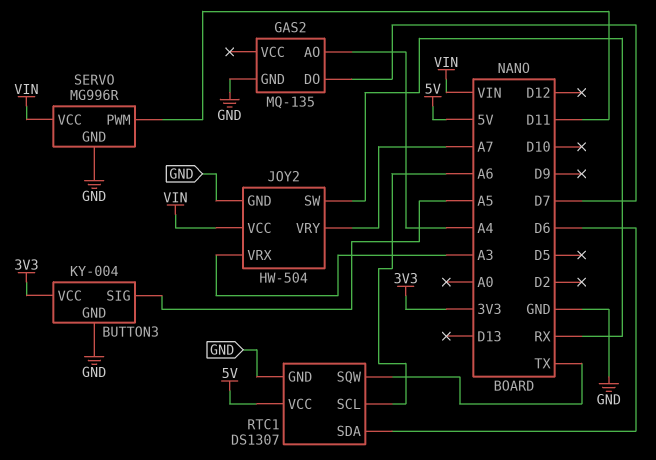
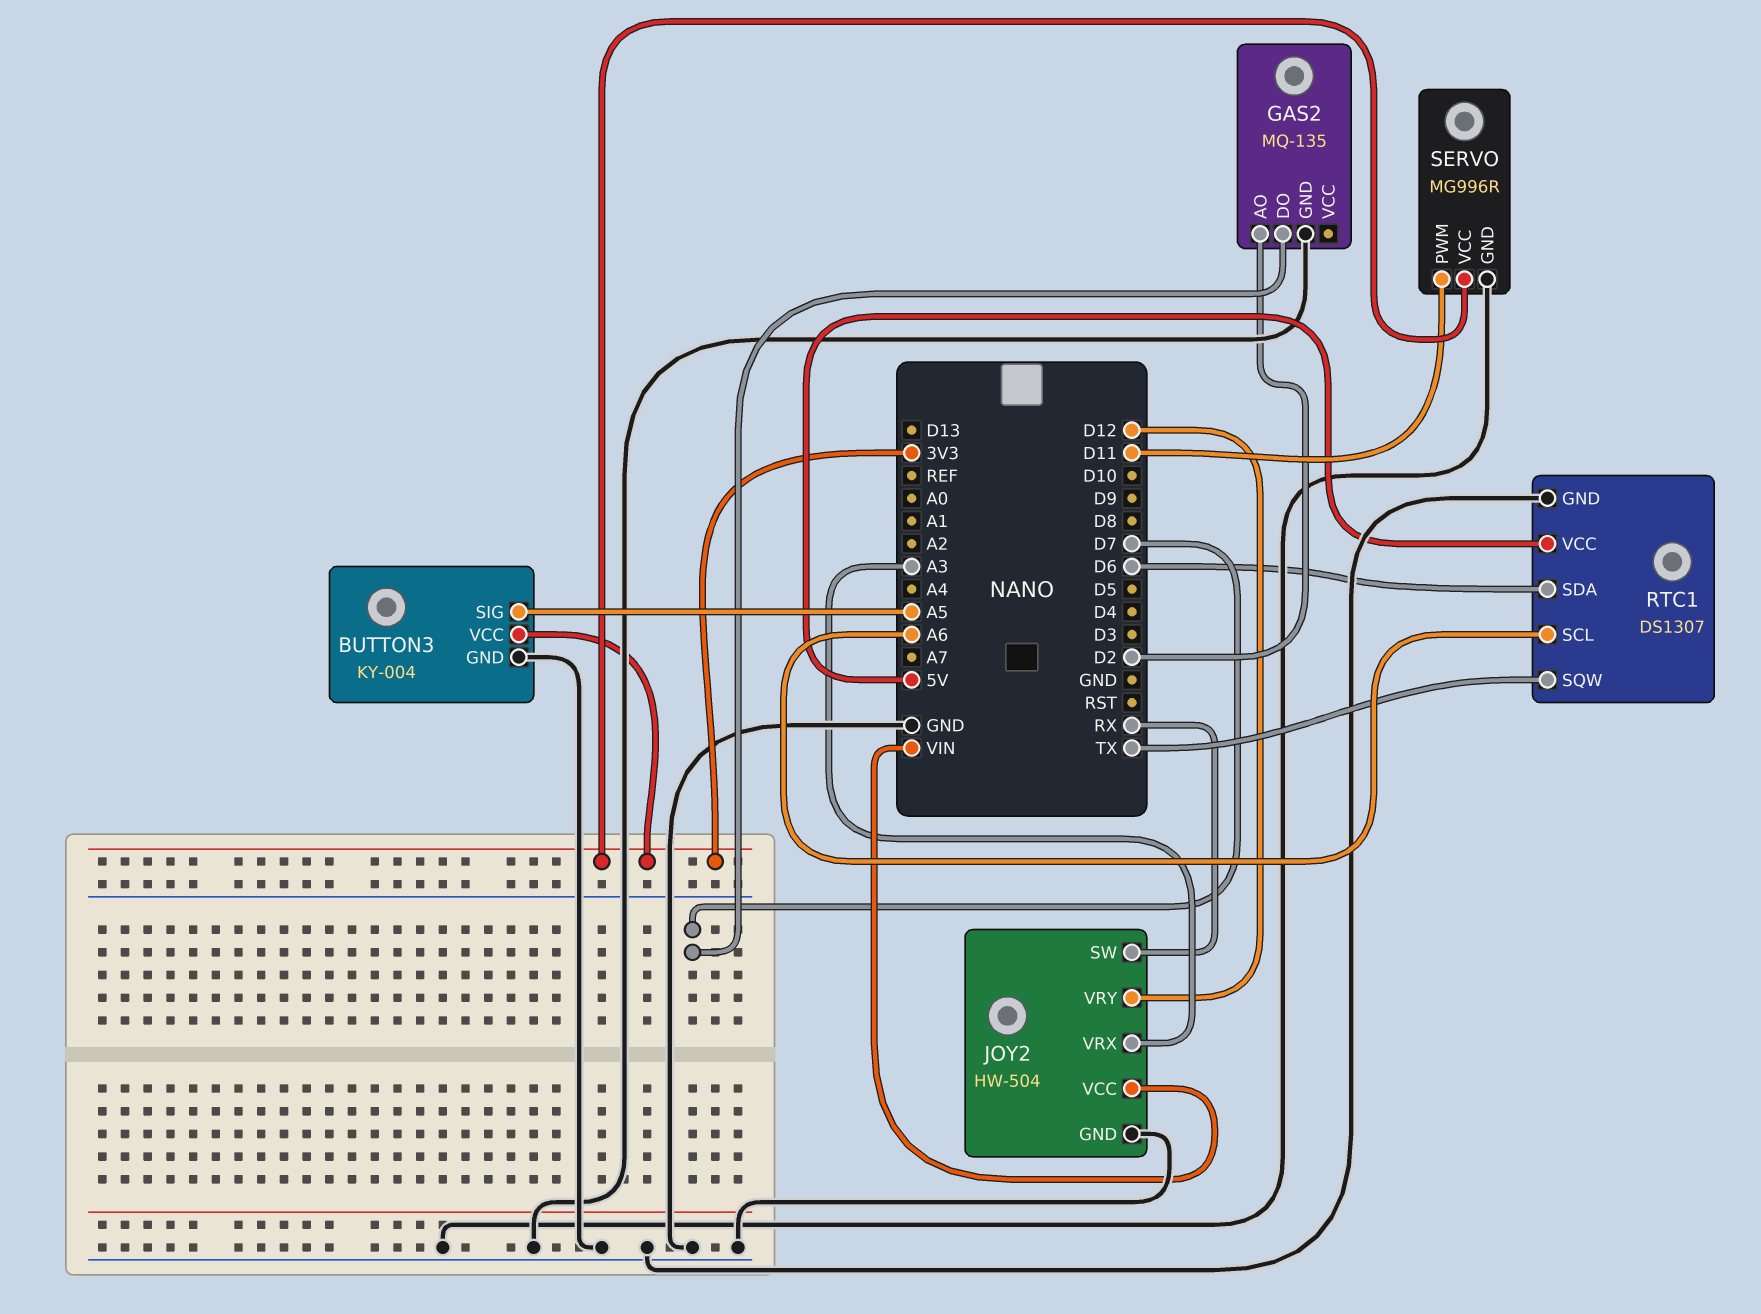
GAS2 pin AO: A4 -> D2
JOY2 pin VRY: A7 -> D12
SERVO pin VCC: VIN -> 3V3

